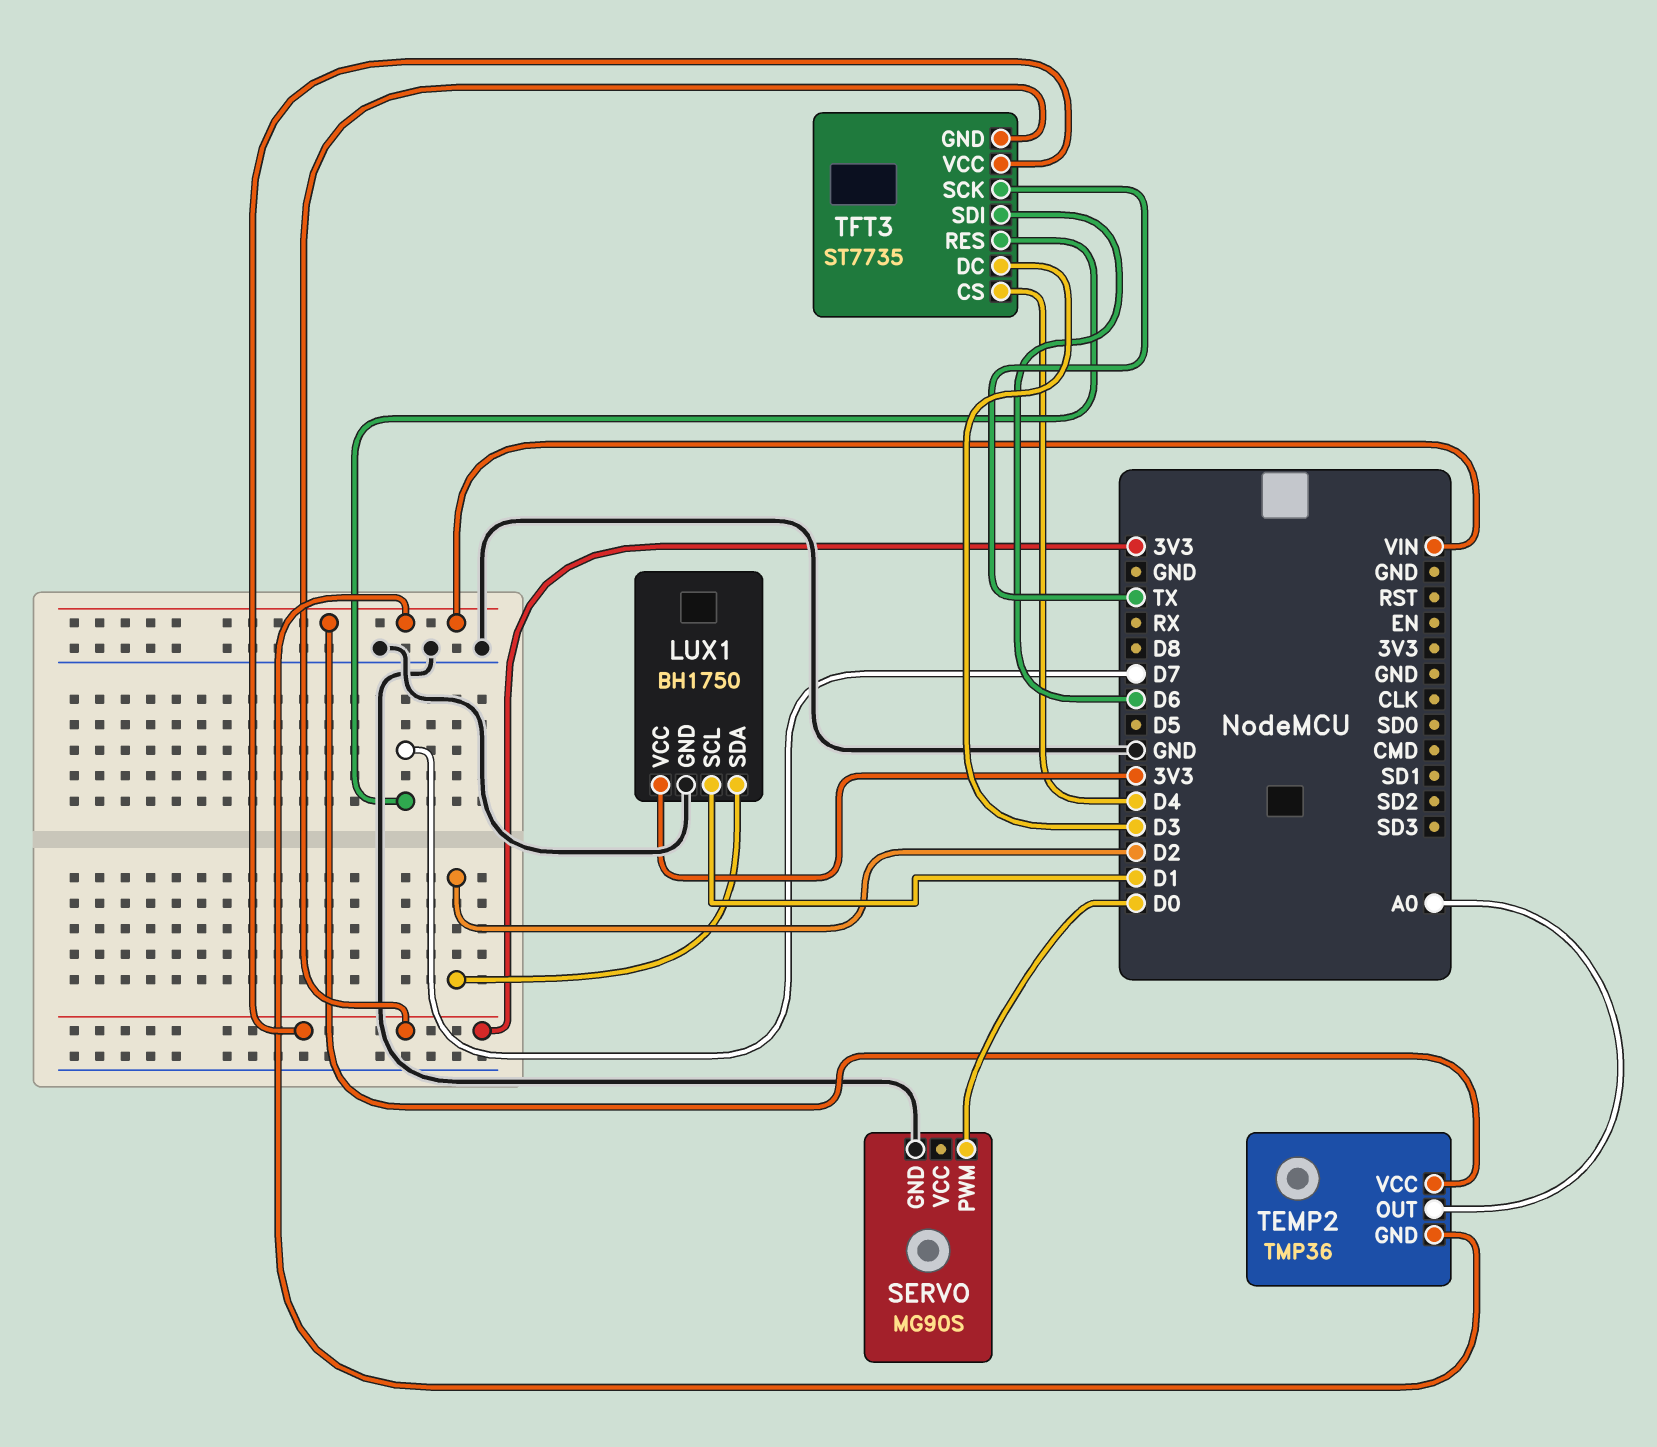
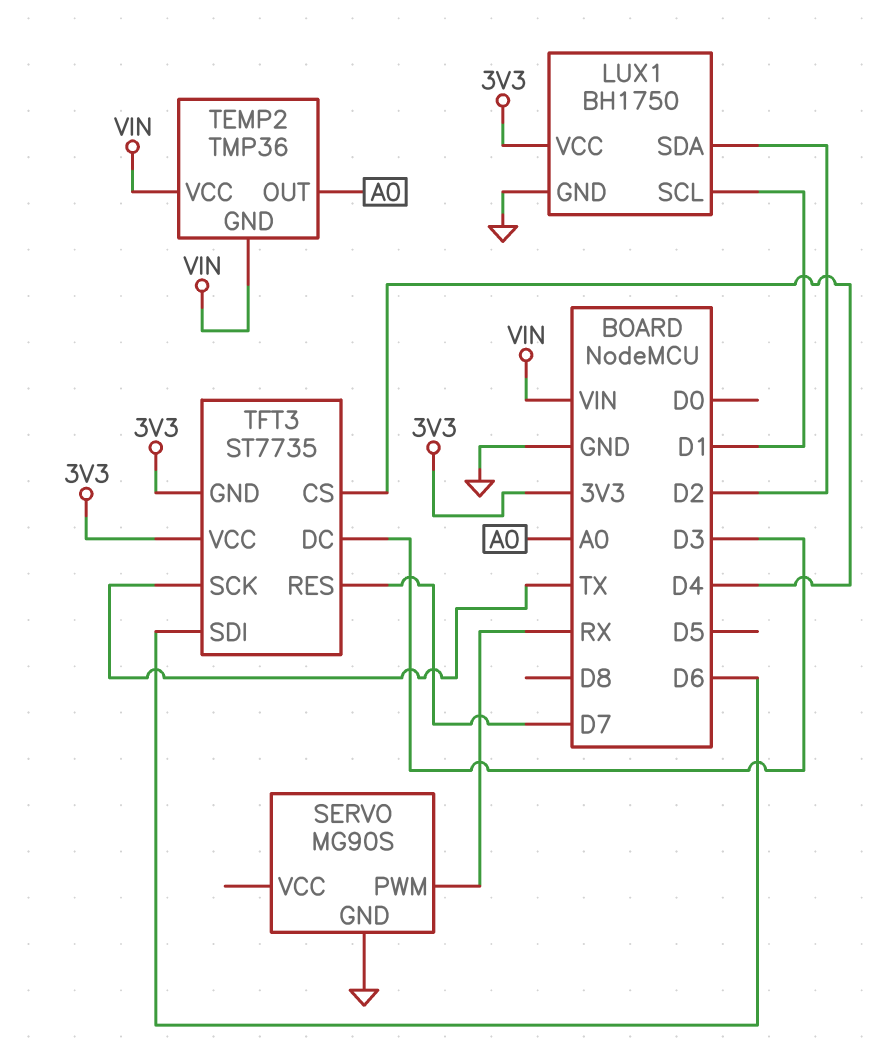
SERVO pin PWM: D0 -> RX

